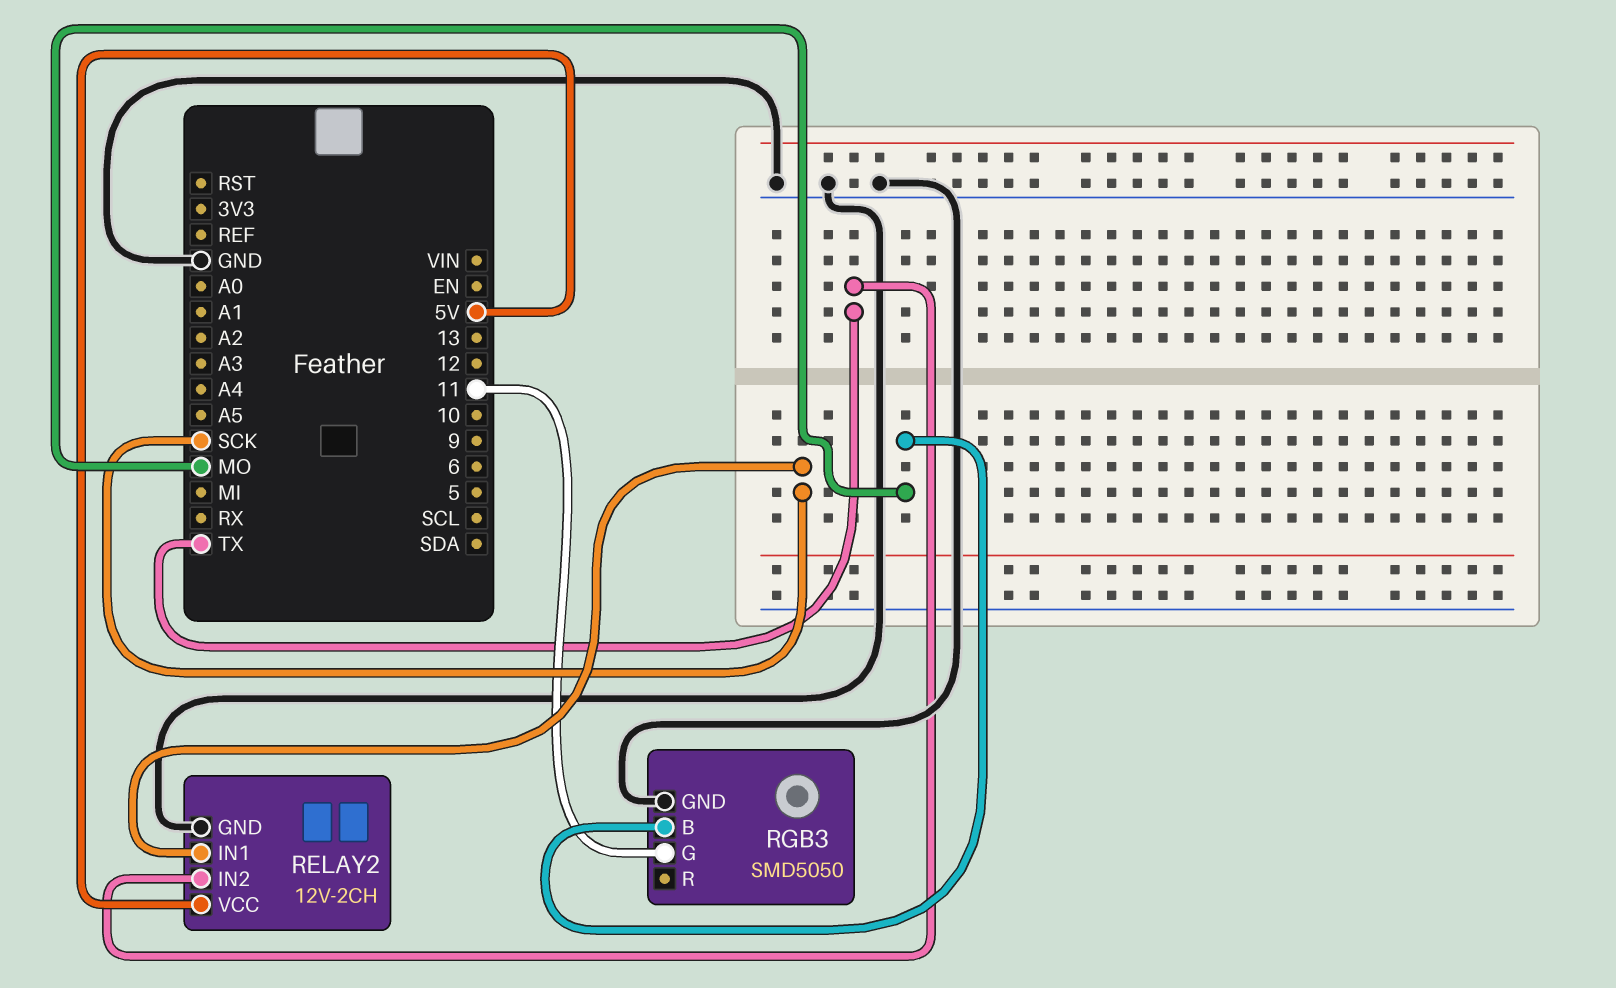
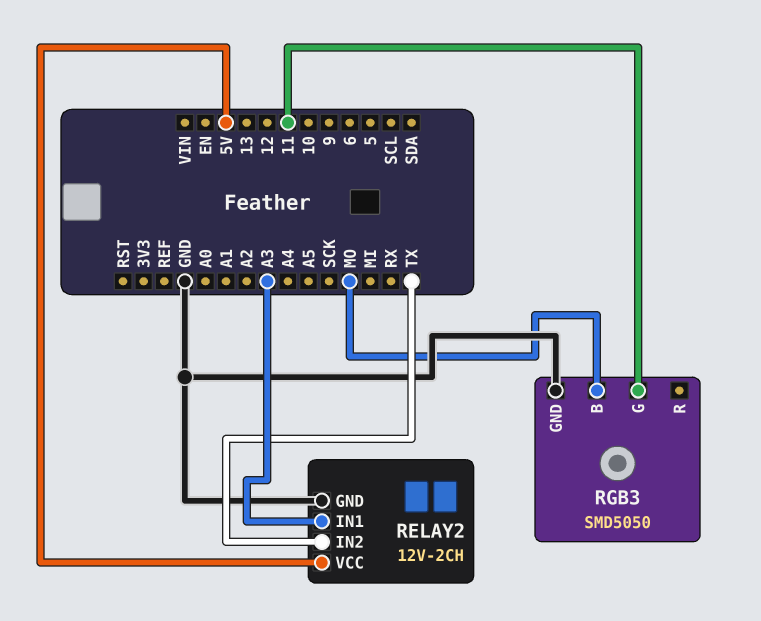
RELAY2 pin IN1: SCK -> A3

